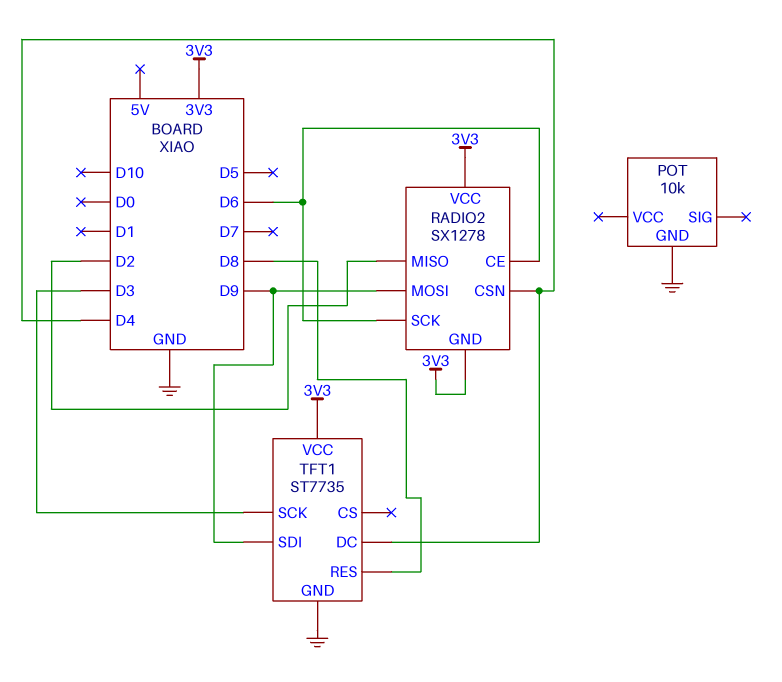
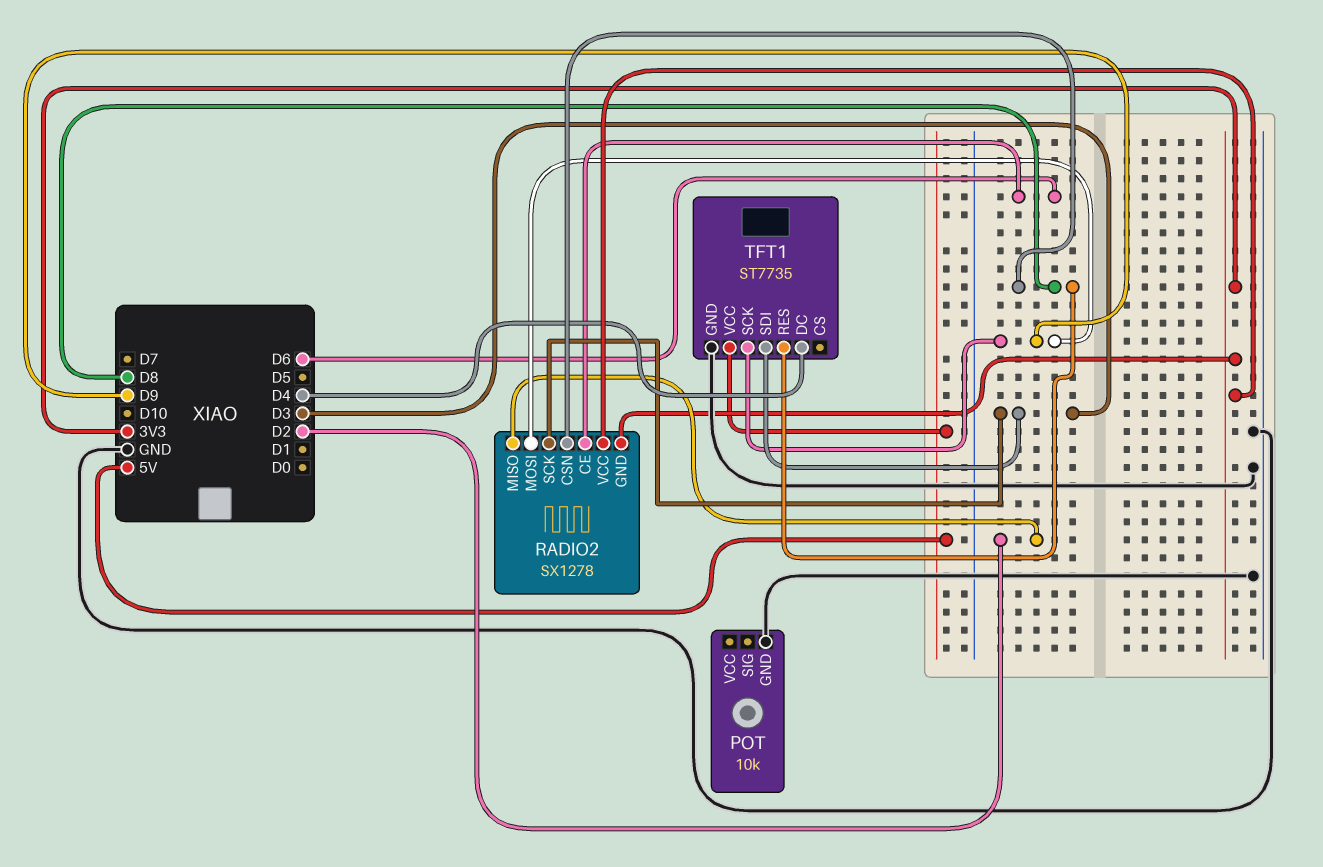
RADIO2 pin CSN: D4 -> D8
RADIO2 pin SCK: D6 -> D3
TFT1 pin SCK: D3 -> D9
TFT1 pin SDI: D9 -> D3
TFT1 pin VCC: 3V3 -> 5V

